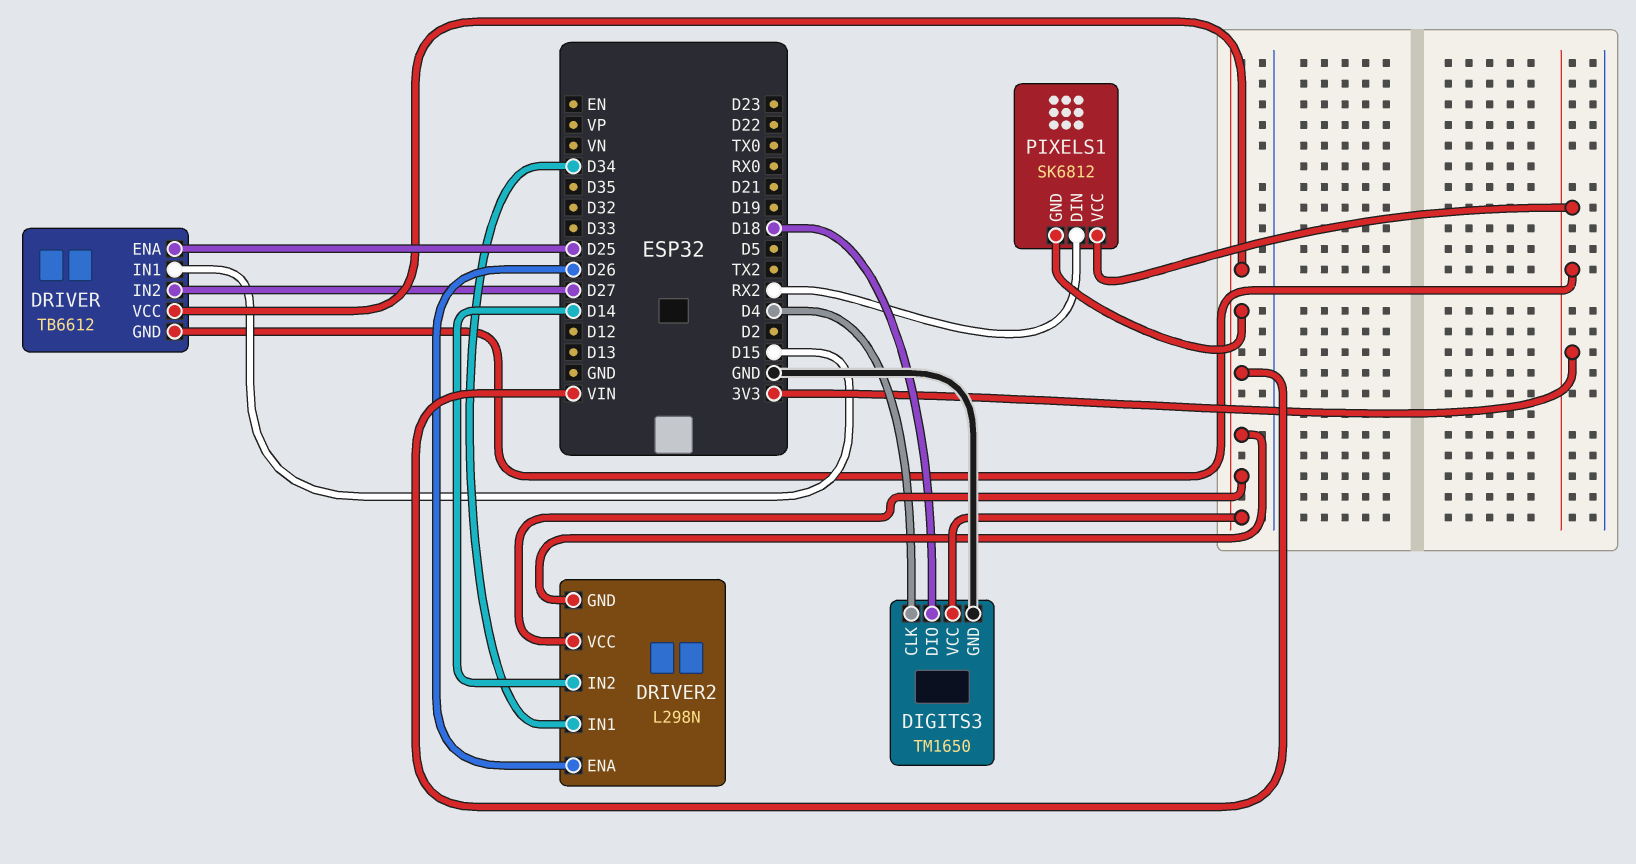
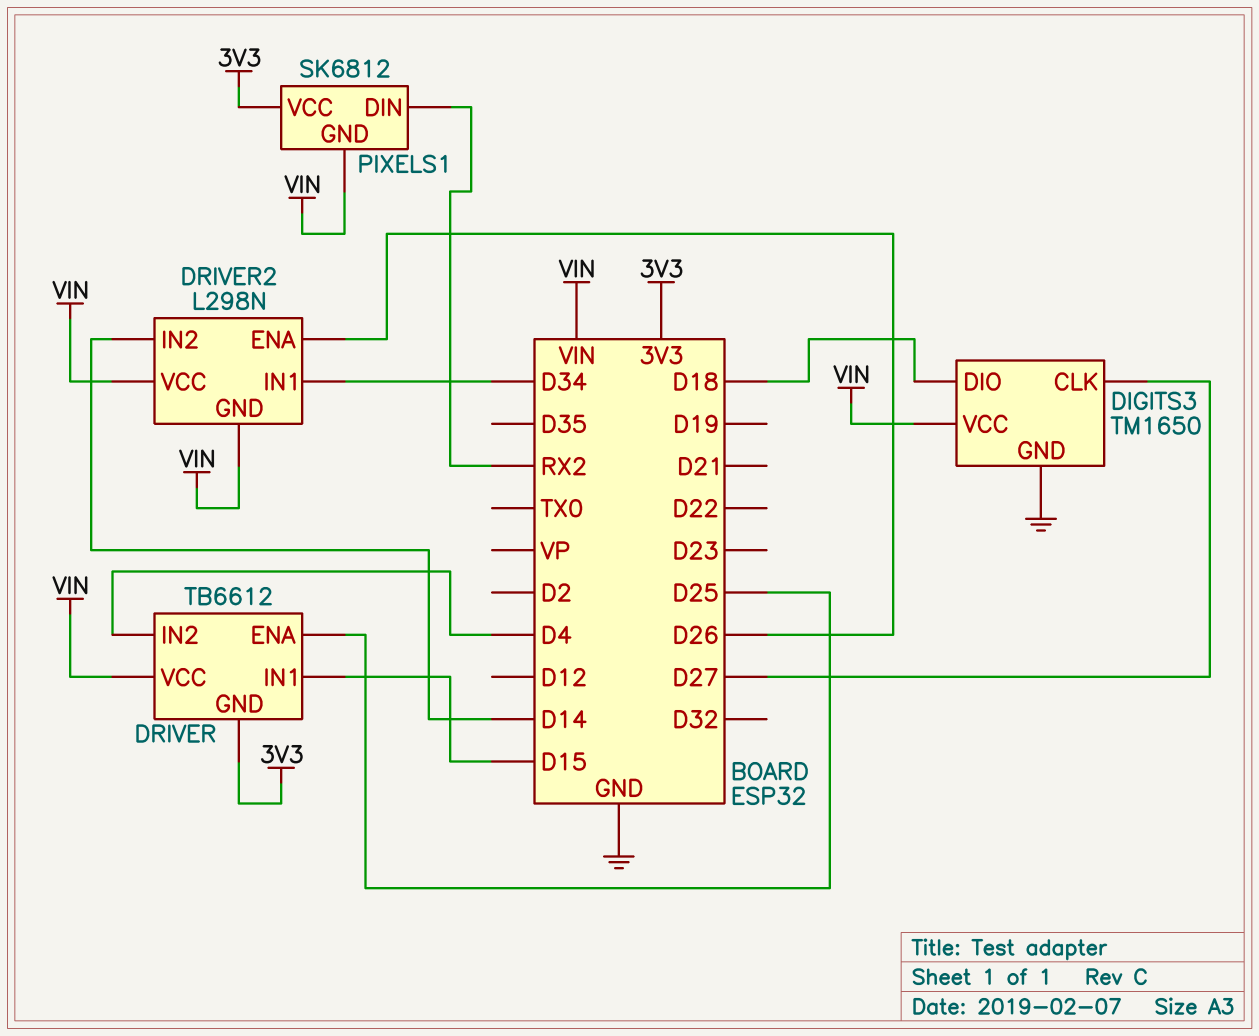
DIGITS3 pin CLK: D4 -> D27
DRIVER pin IN2: D27 -> D4

